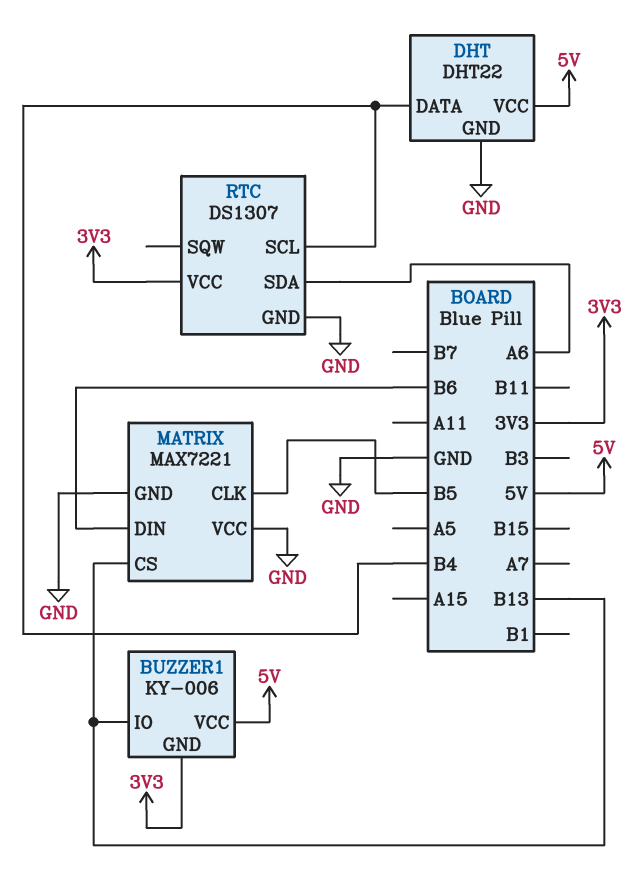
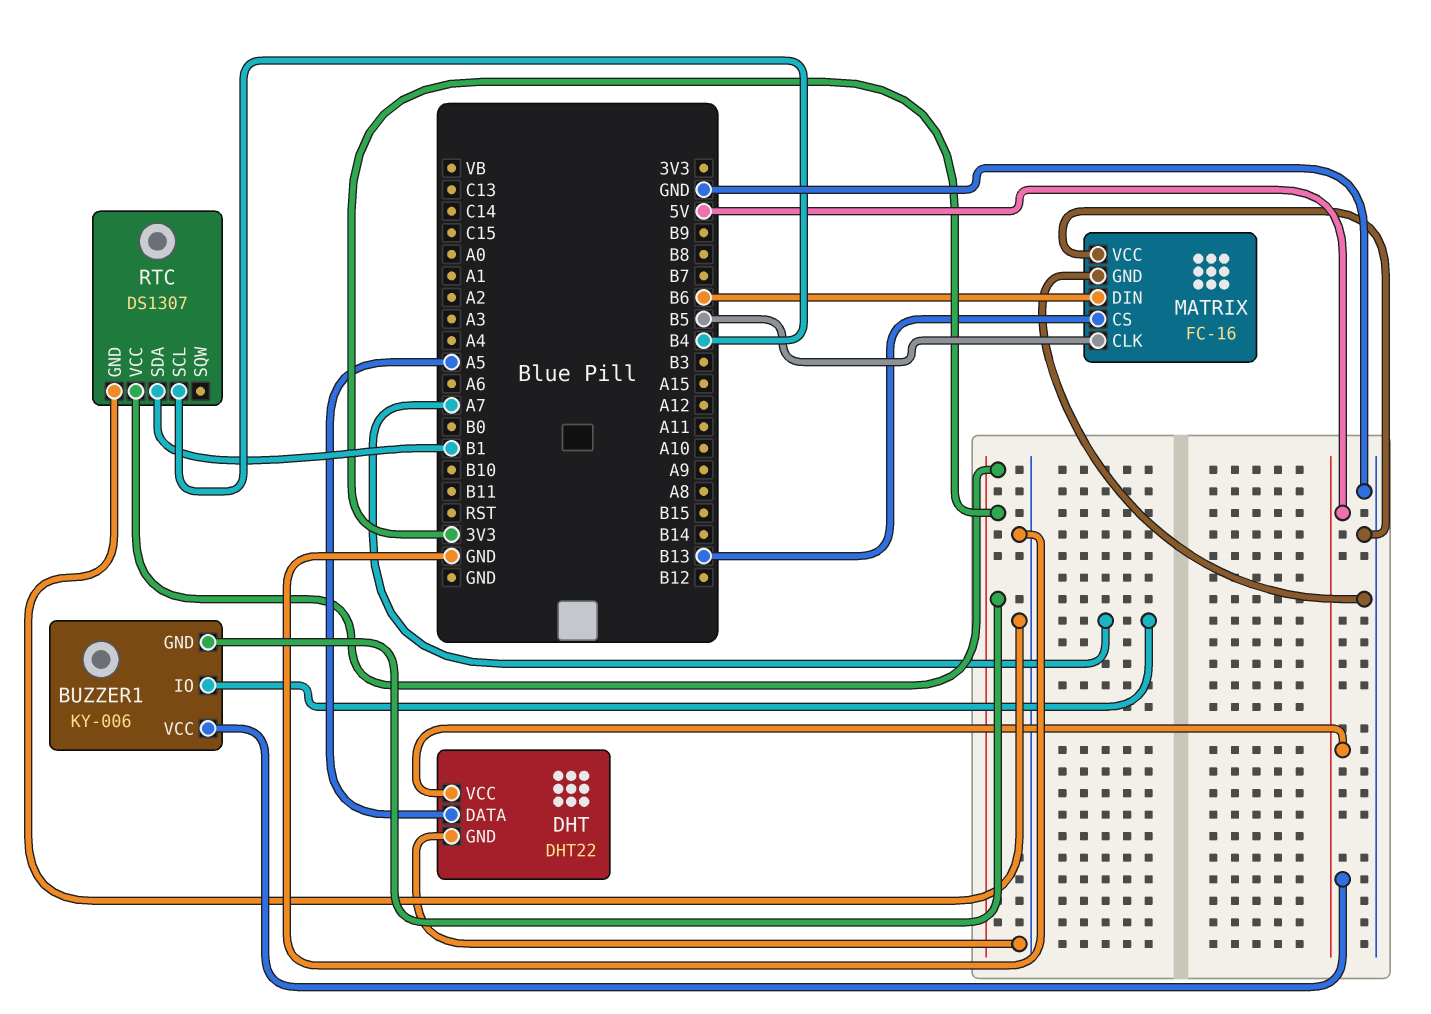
BUZZER1 pin IO: B13 -> A7
DHT pin DATA: B4 -> A5
MATRIX: MAX7221 -> FC-16
RTC pin SDA: A6 -> B1

